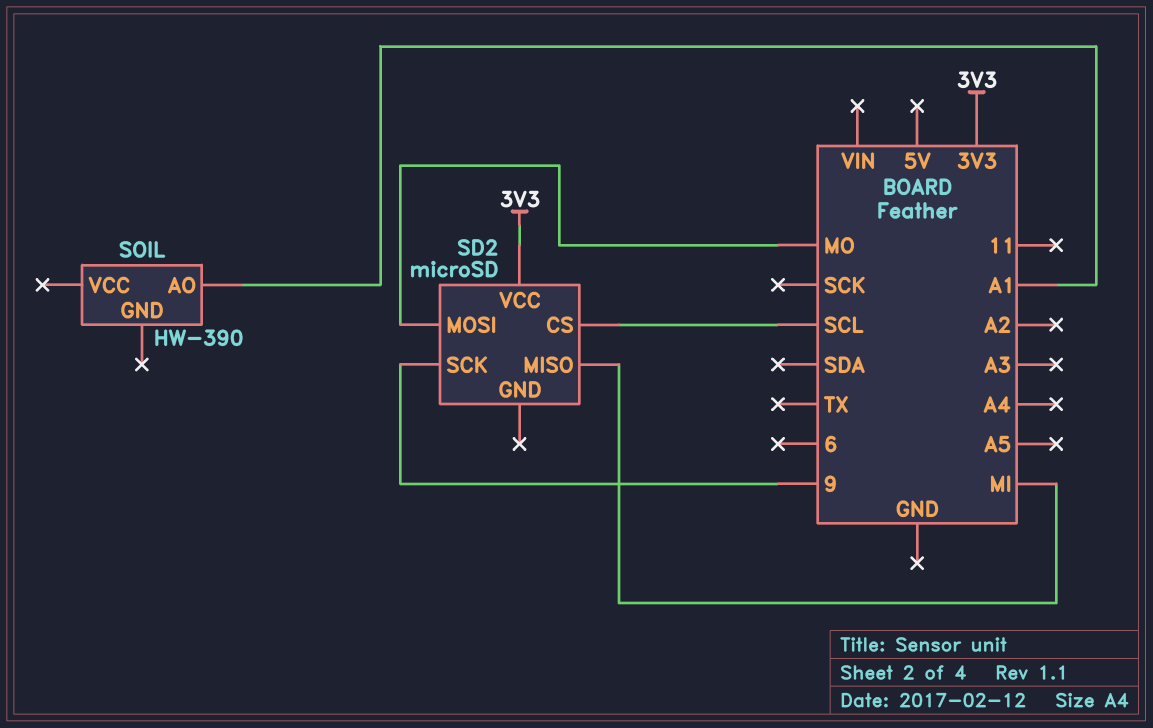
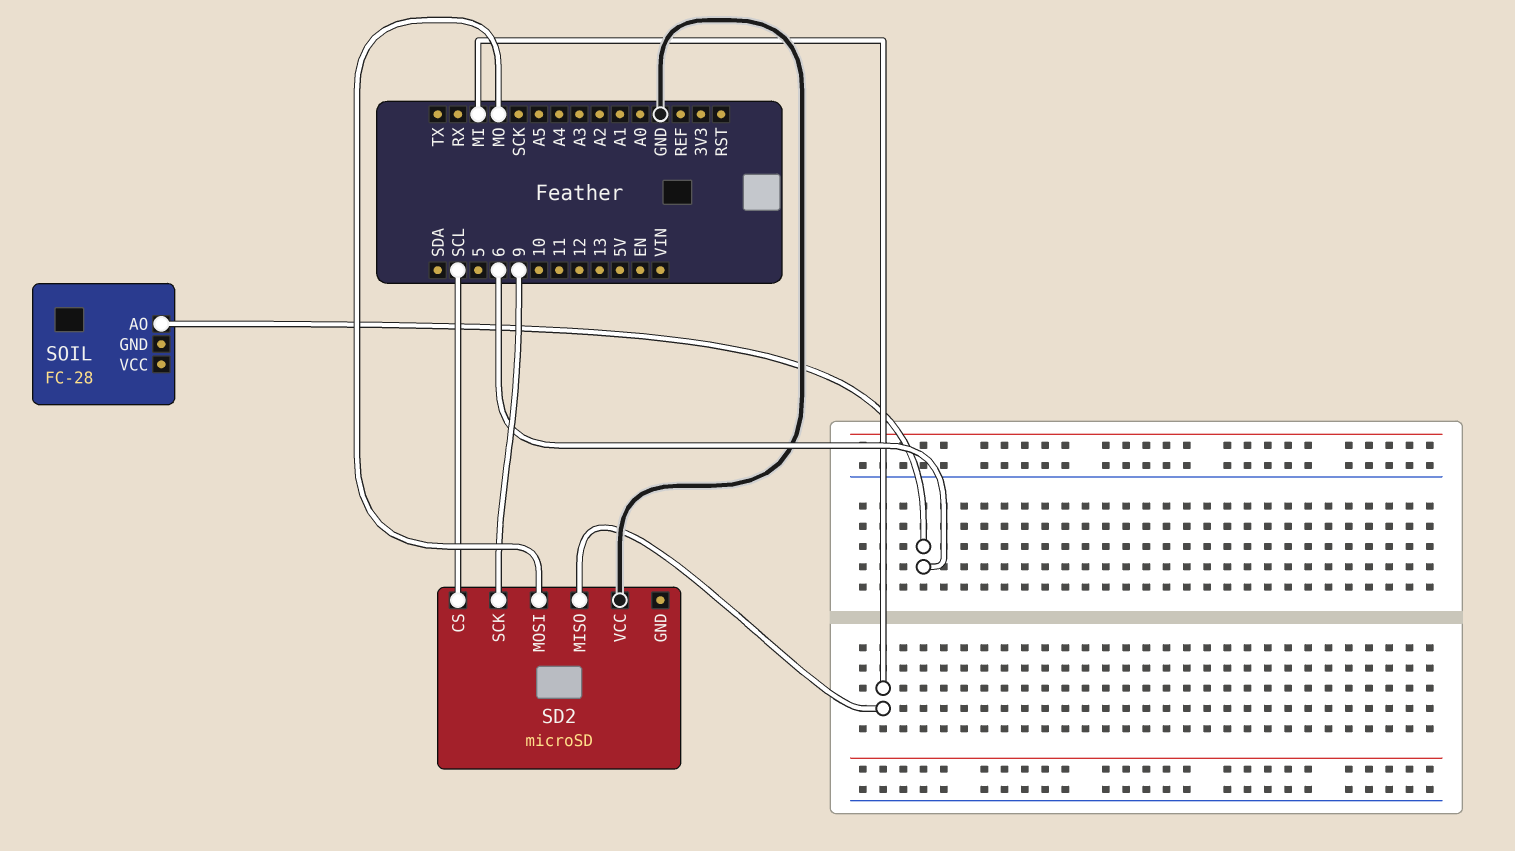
SD2 pin VCC: 3V3 -> GND
SOIL: HW-390 -> FC-28
SOIL pin AO: A1 -> 6

